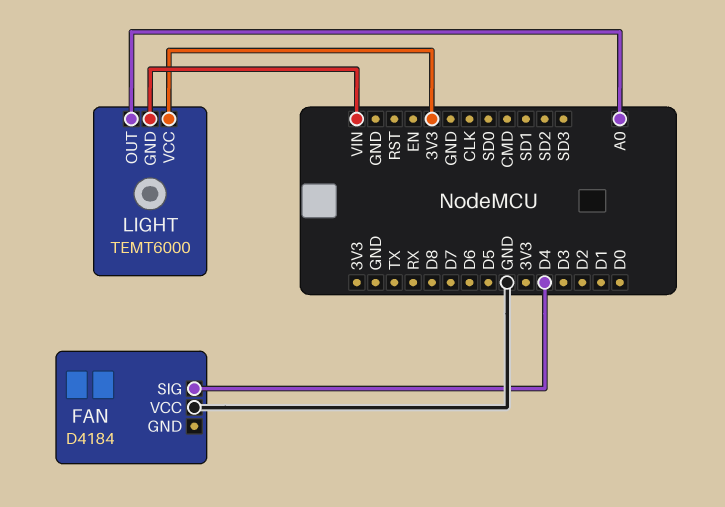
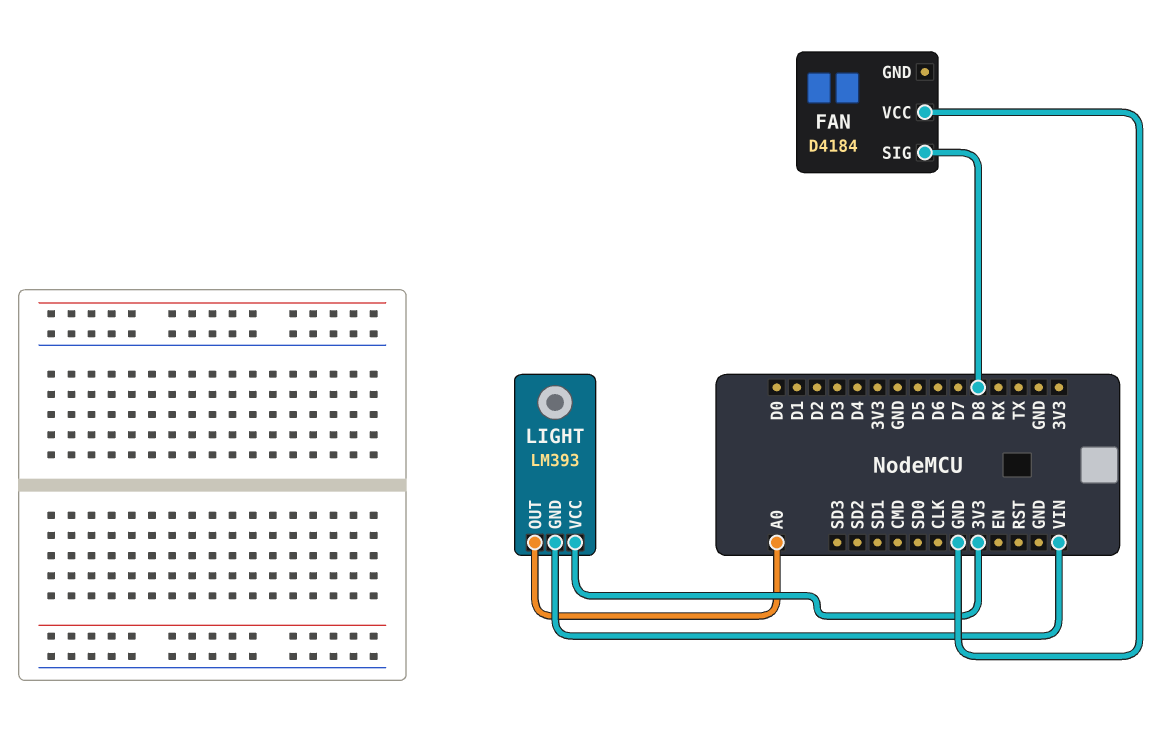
FAN pin SIG: D4 -> D8
LIGHT: TEMT6000 -> LM393

